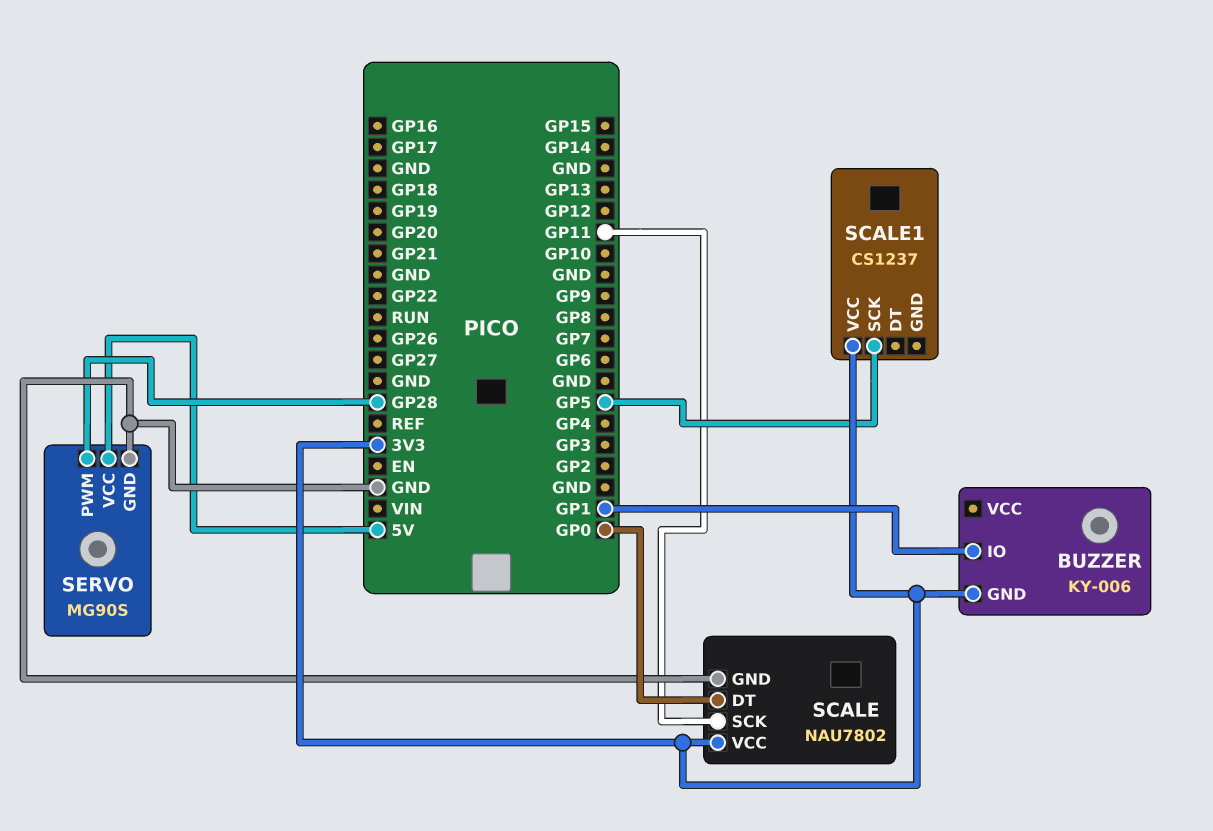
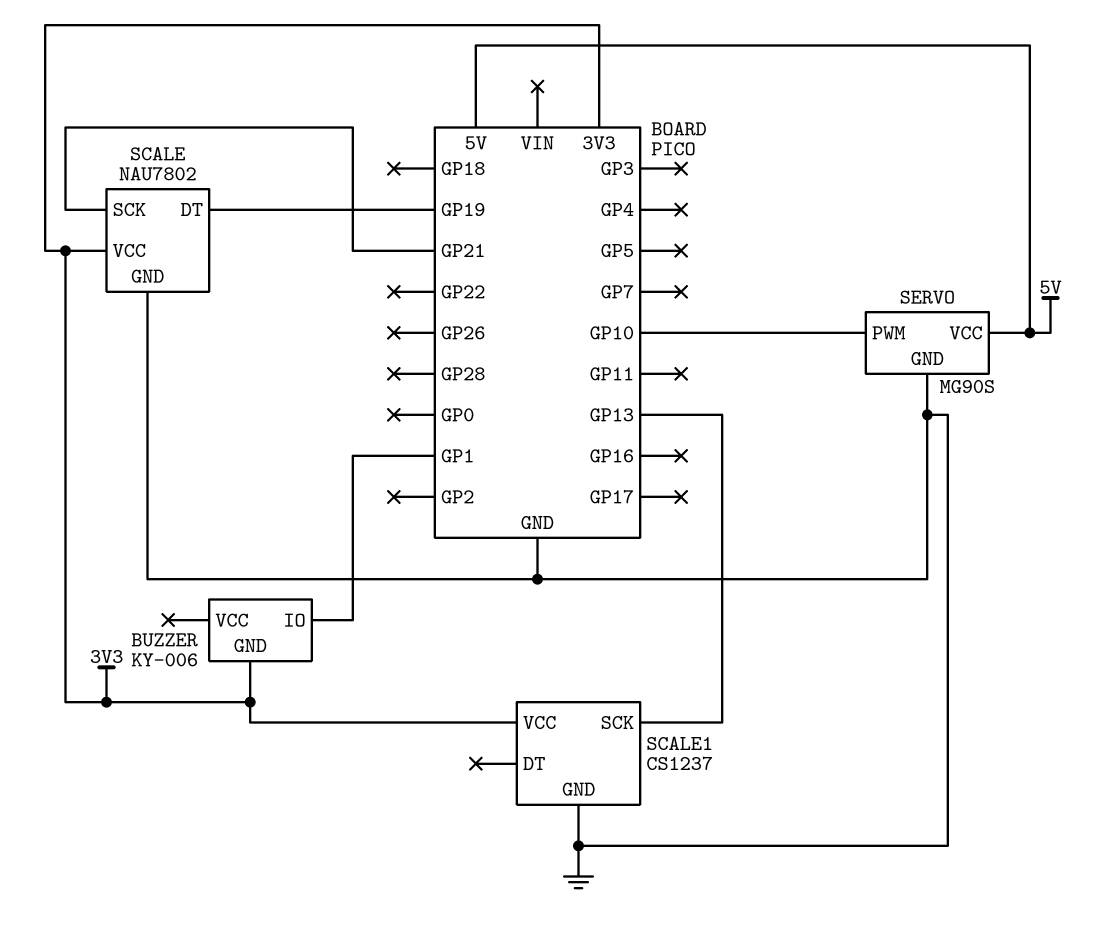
SCALE pin DT: GP0 -> GP19
SCALE pin SCK: GP11 -> GP21
SCALE1 pin GND: none -> GND
SCALE1 pin SCK: GP5 -> GP13
SERVO pin PWM: GP28 -> GP10

